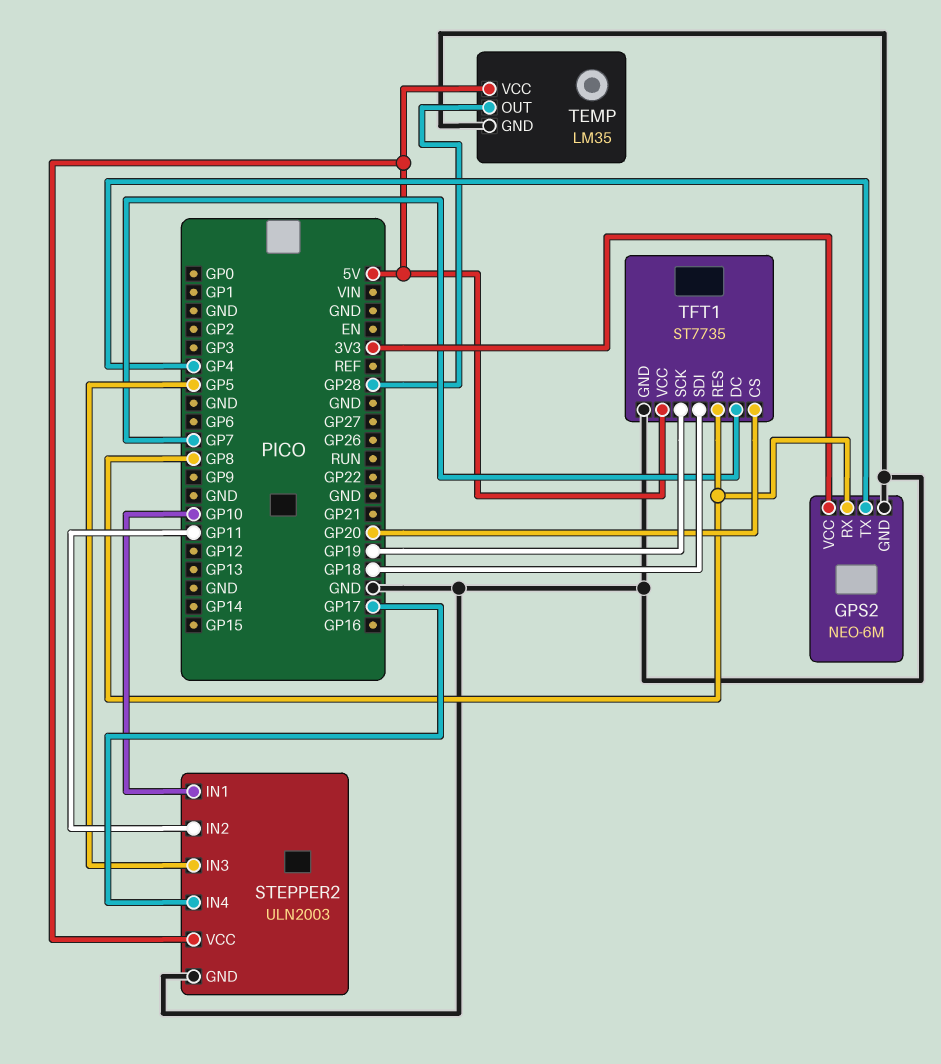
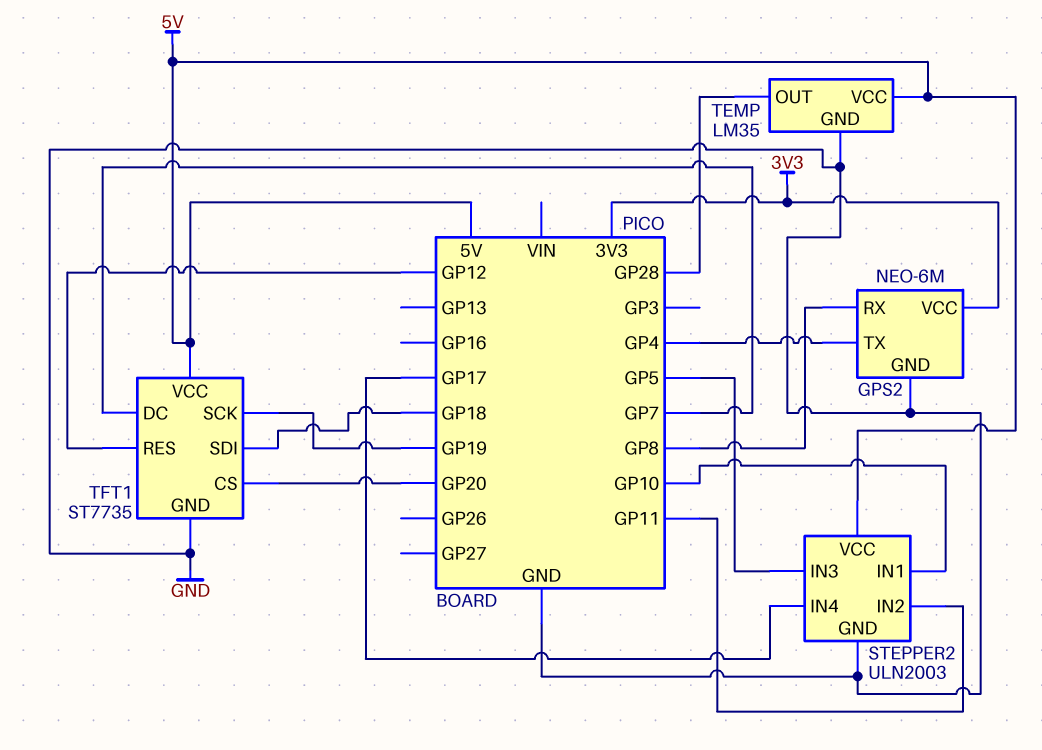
TFT1 pin RES: GP8 -> GP12

